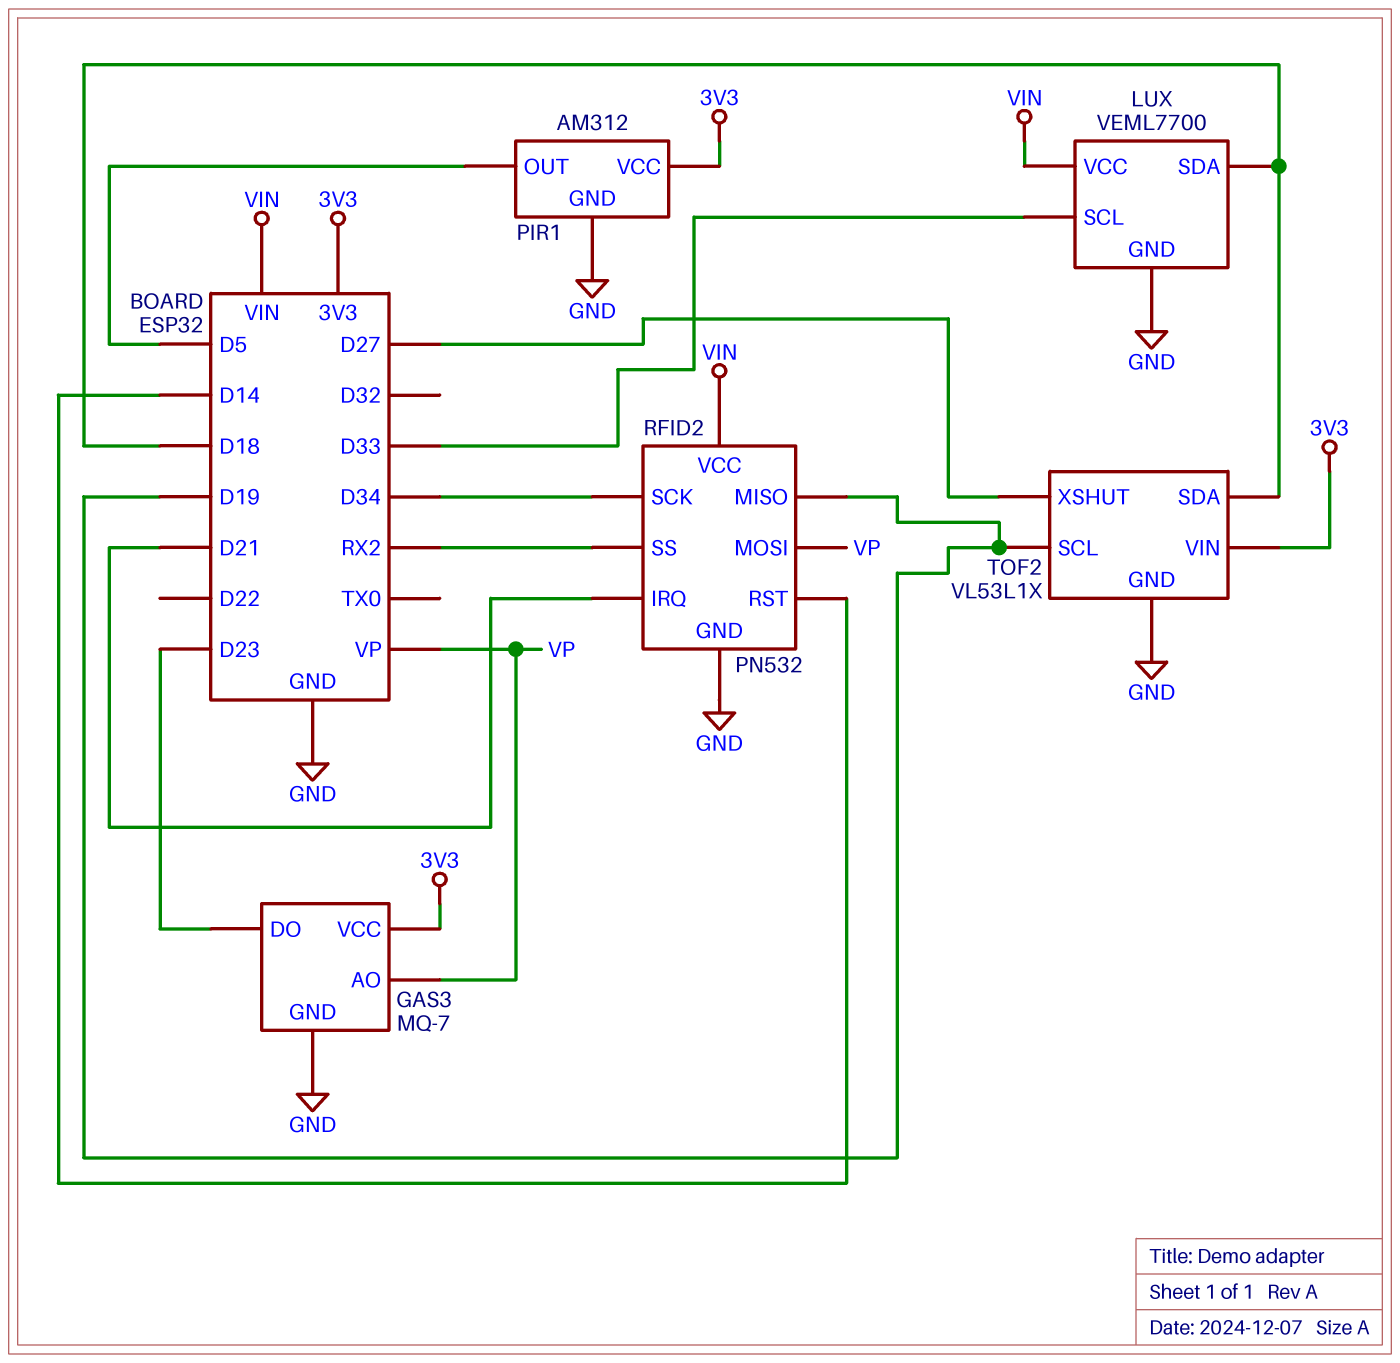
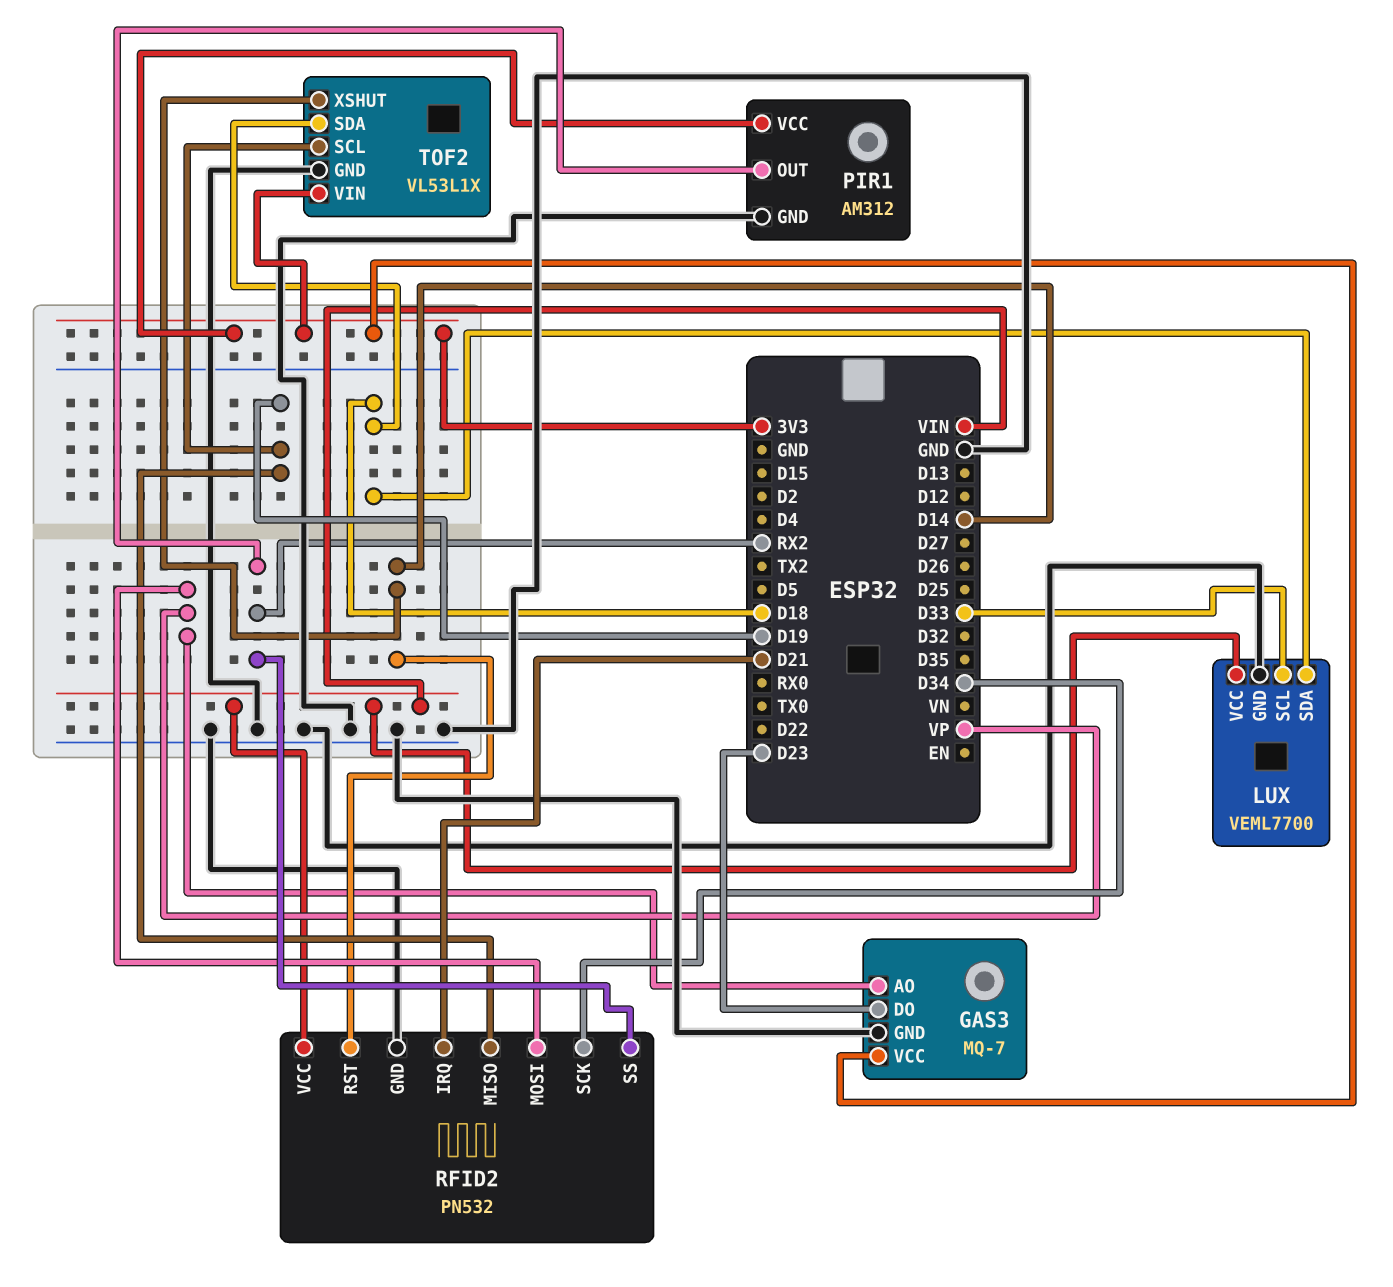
PIR1 pin OUT: D5 -> RX2
TOF2 pin XSHUT: D27 -> D14

